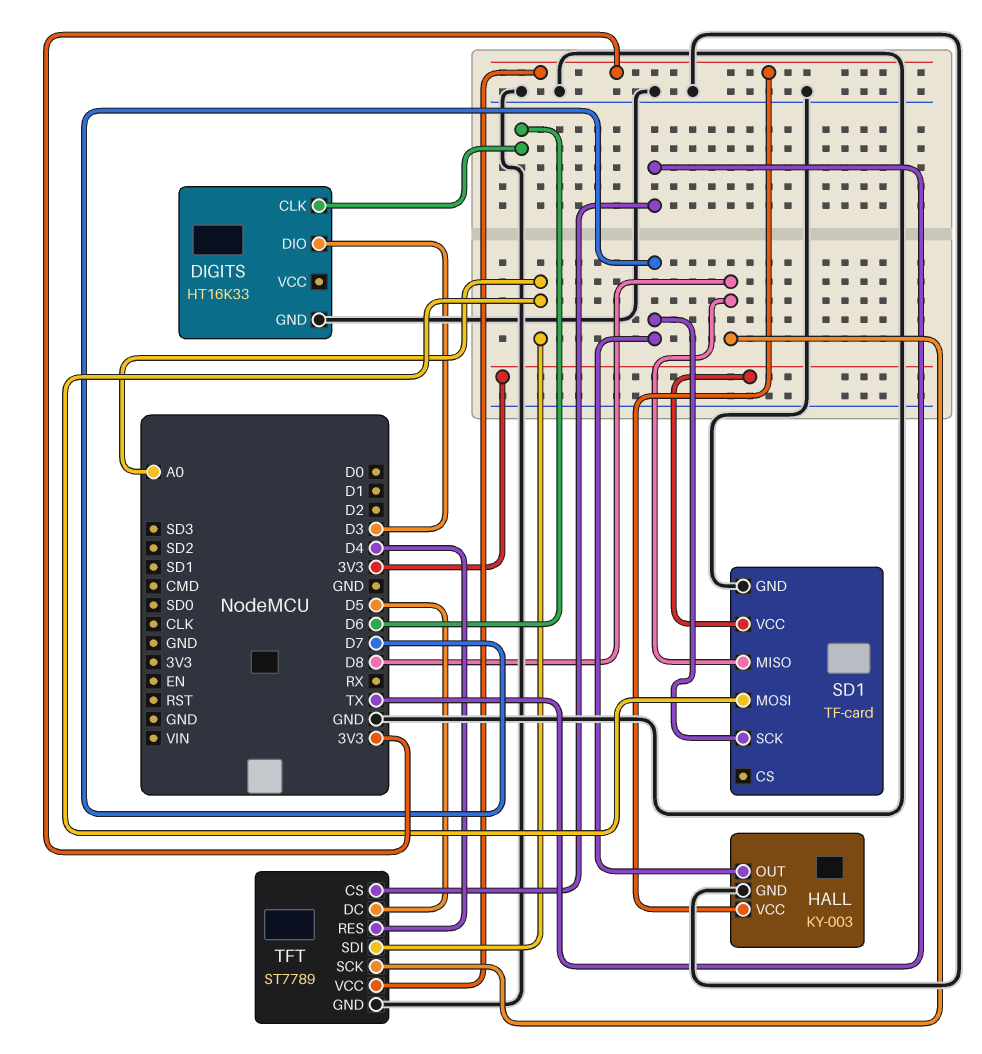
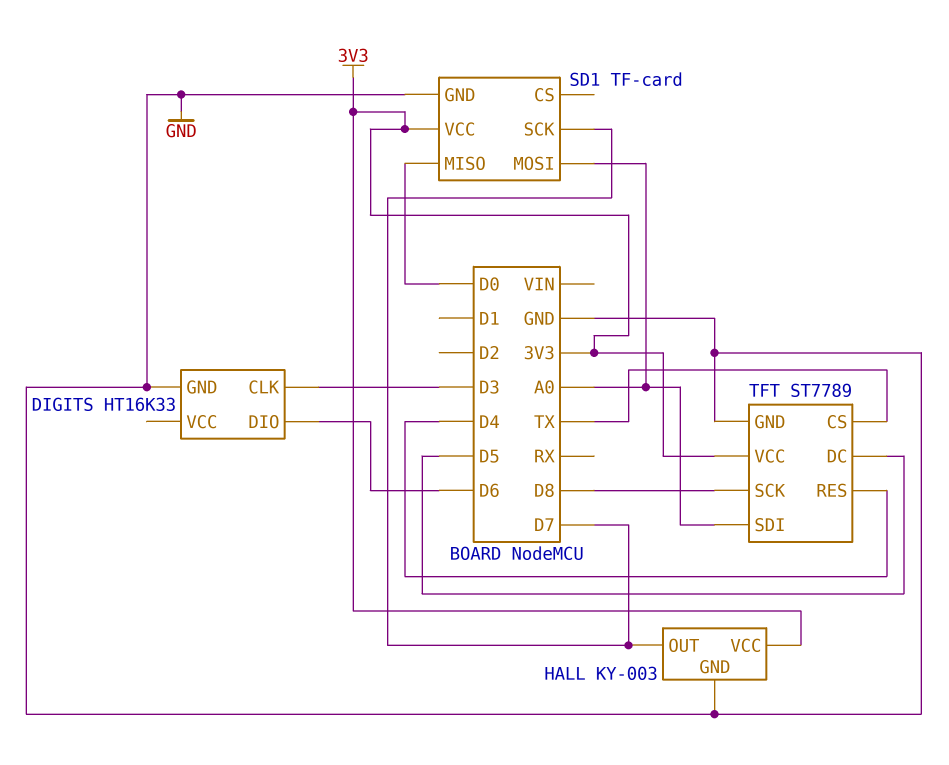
DIGITS pin CLK: D6 -> D3
DIGITS pin DIO: D3 -> D6
SD1 pin MISO: D8 -> D0

